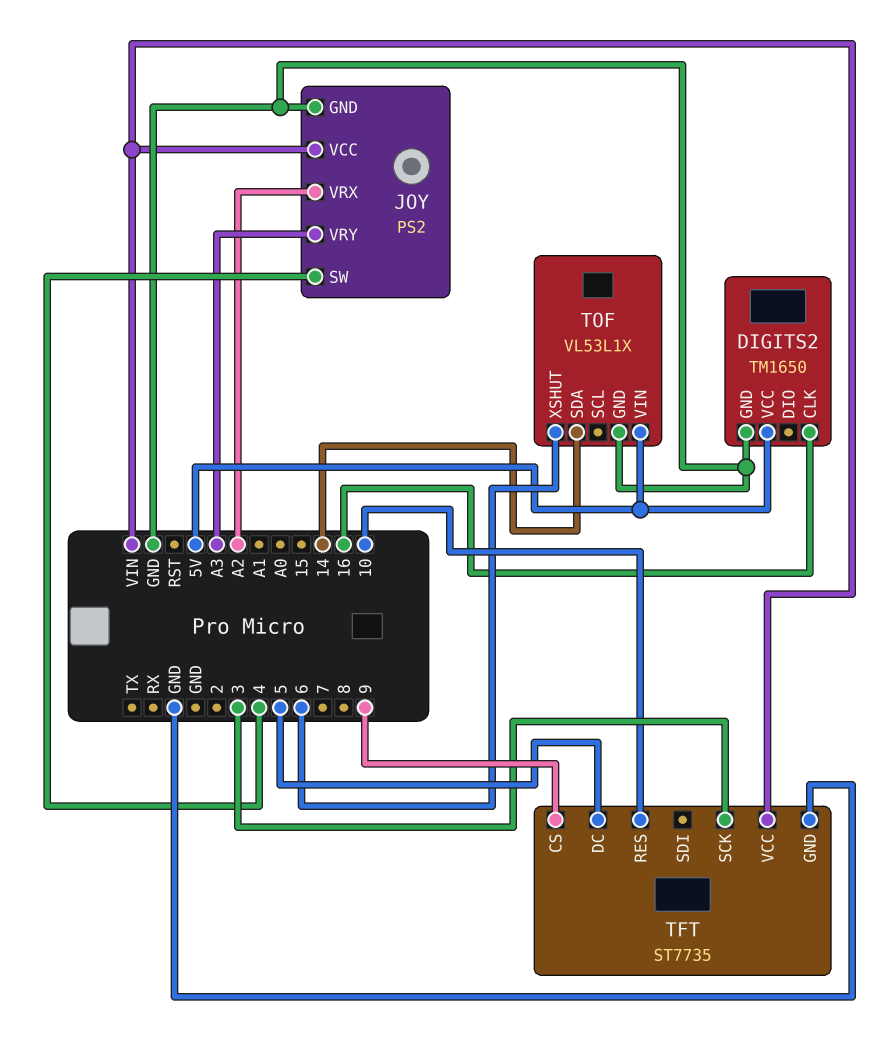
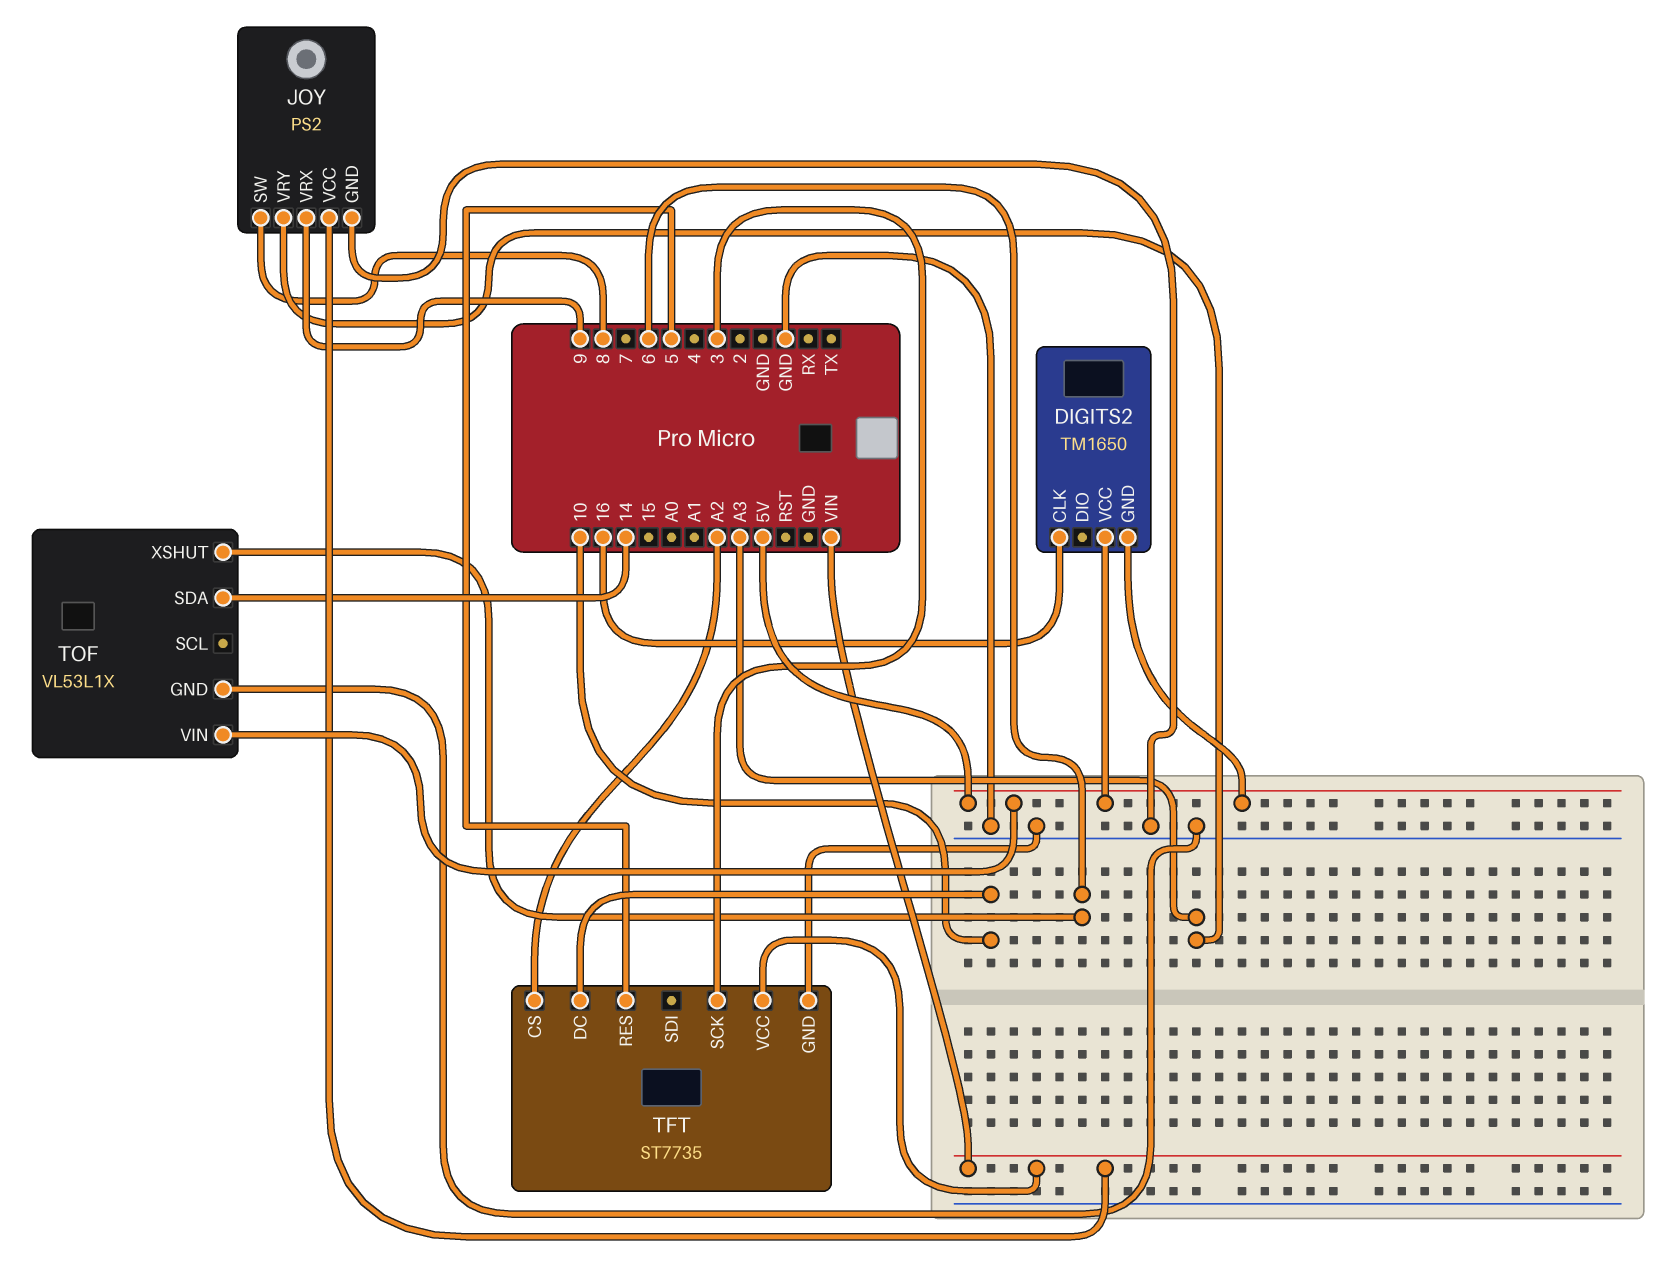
DIGITS2 pin GND: GND -> 5V
JOY pin SW: 4 -> 8
JOY pin VRX: A2 -> 9
TFT pin CS: 9 -> A2
TFT pin DC: 5 -> 10
TFT pin RES: 10 -> 5

